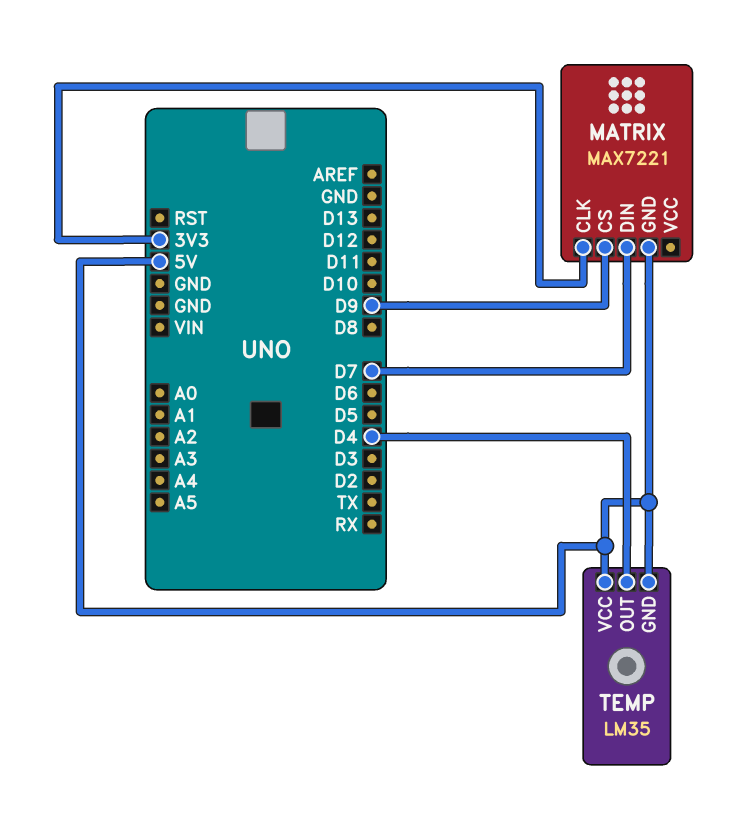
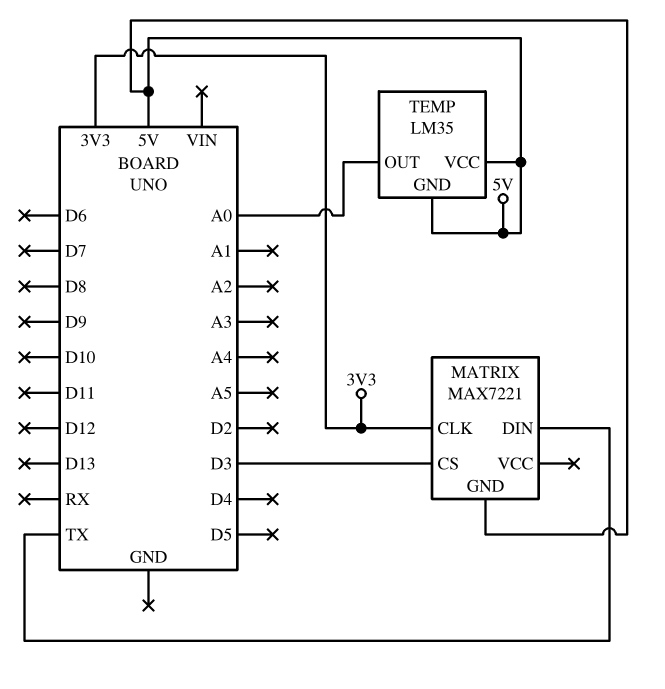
MATRIX pin CS: D9 -> D3
MATRIX pin DIN: D7 -> TX
TEMP pin OUT: D4 -> A0

